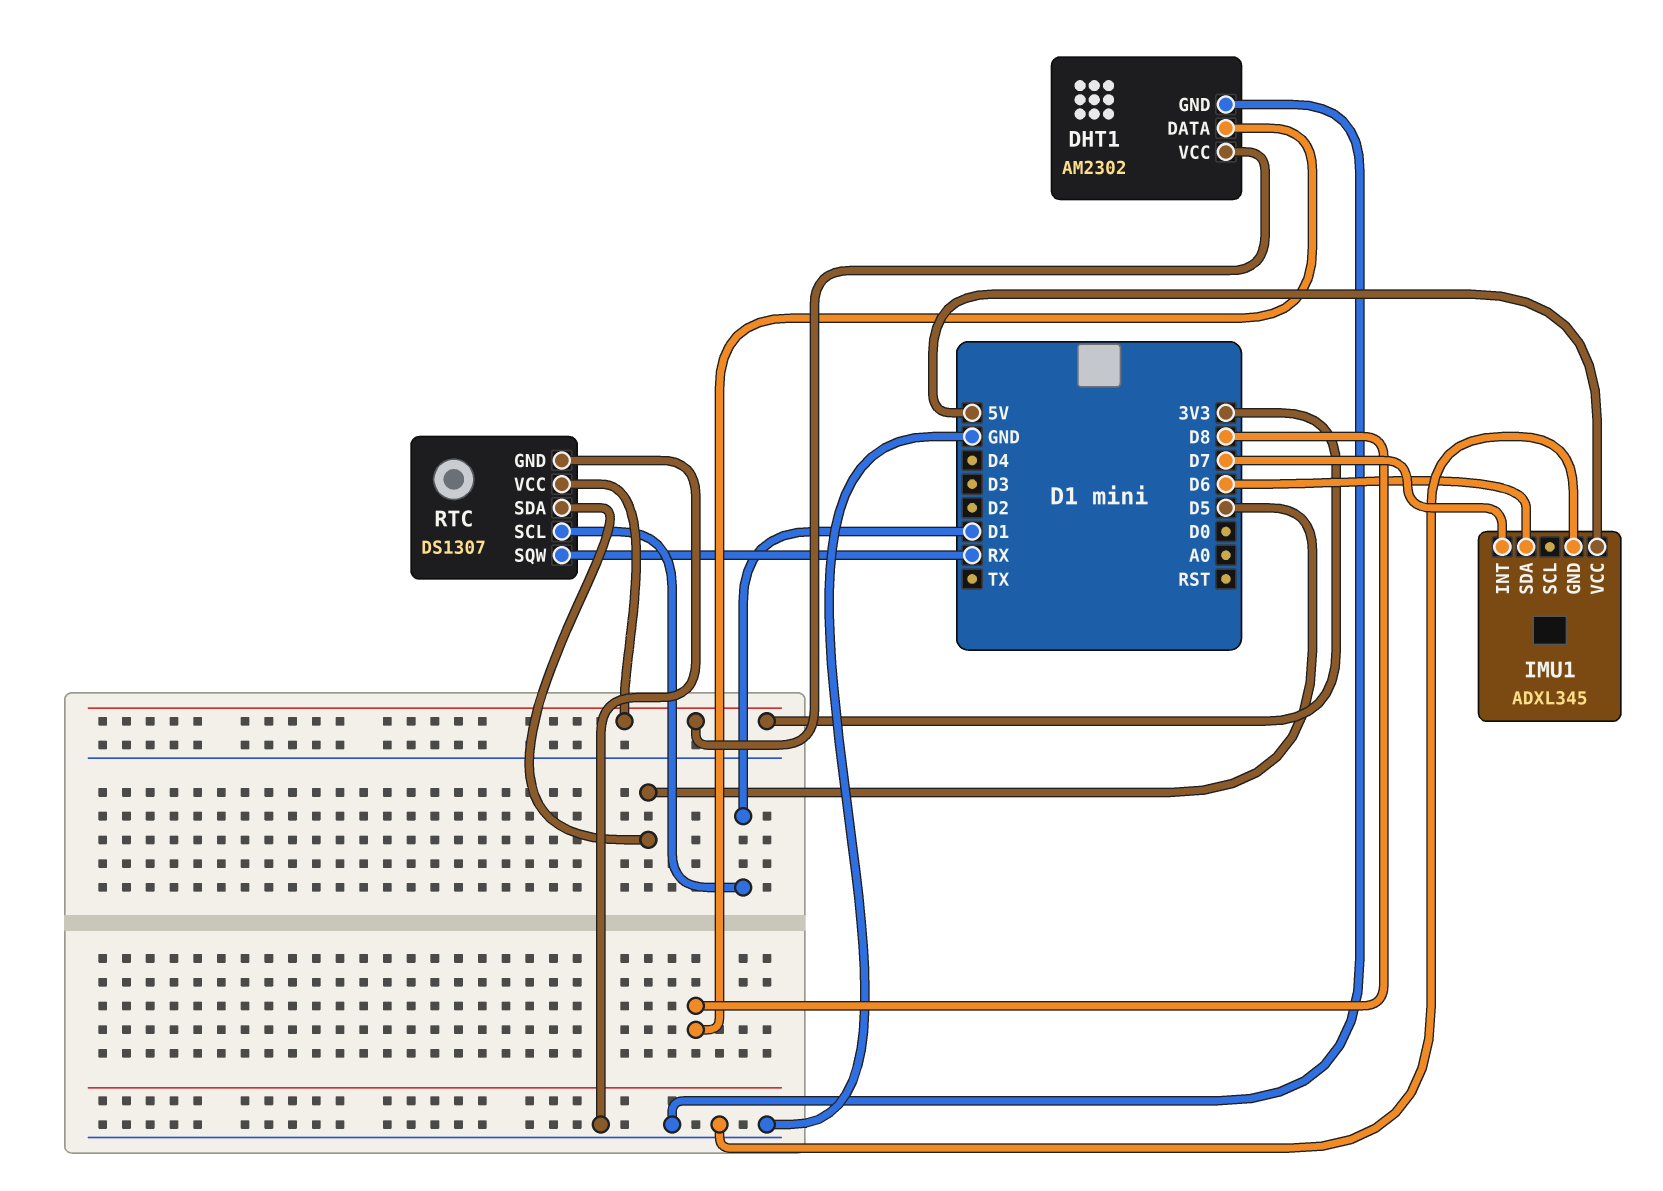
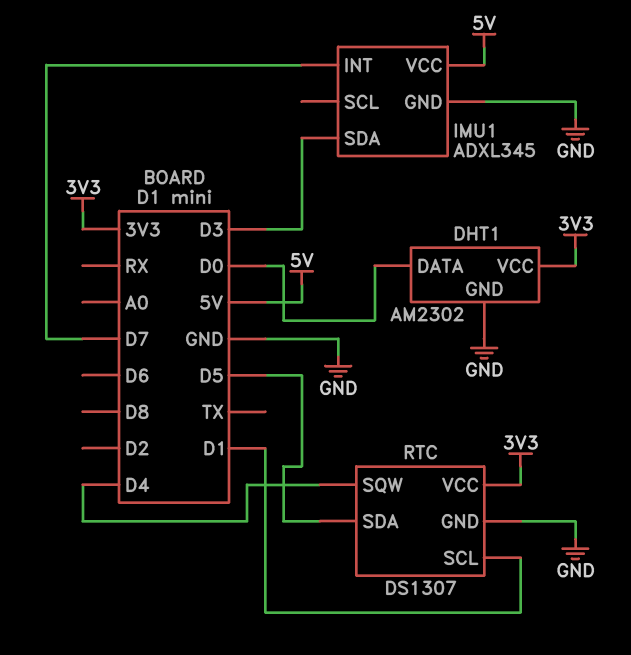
DHT1 pin DATA: D8 -> D0
IMU1 pin SDA: D6 -> D3
RTC pin SQW: RX -> D4

